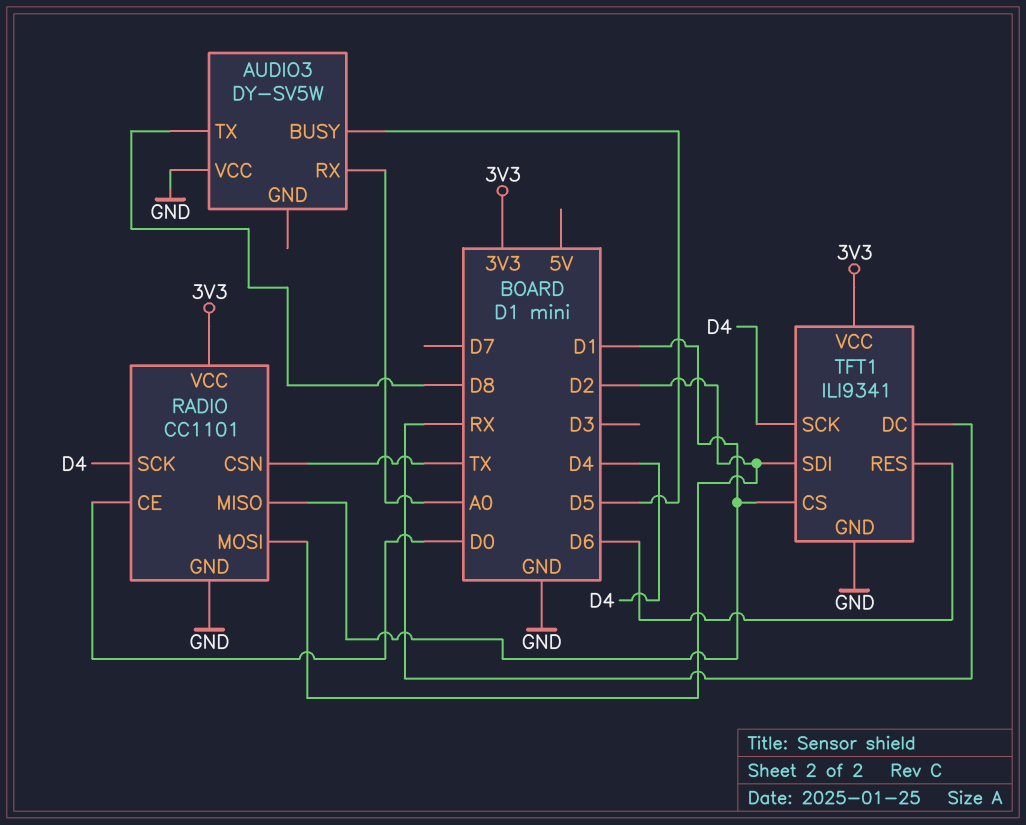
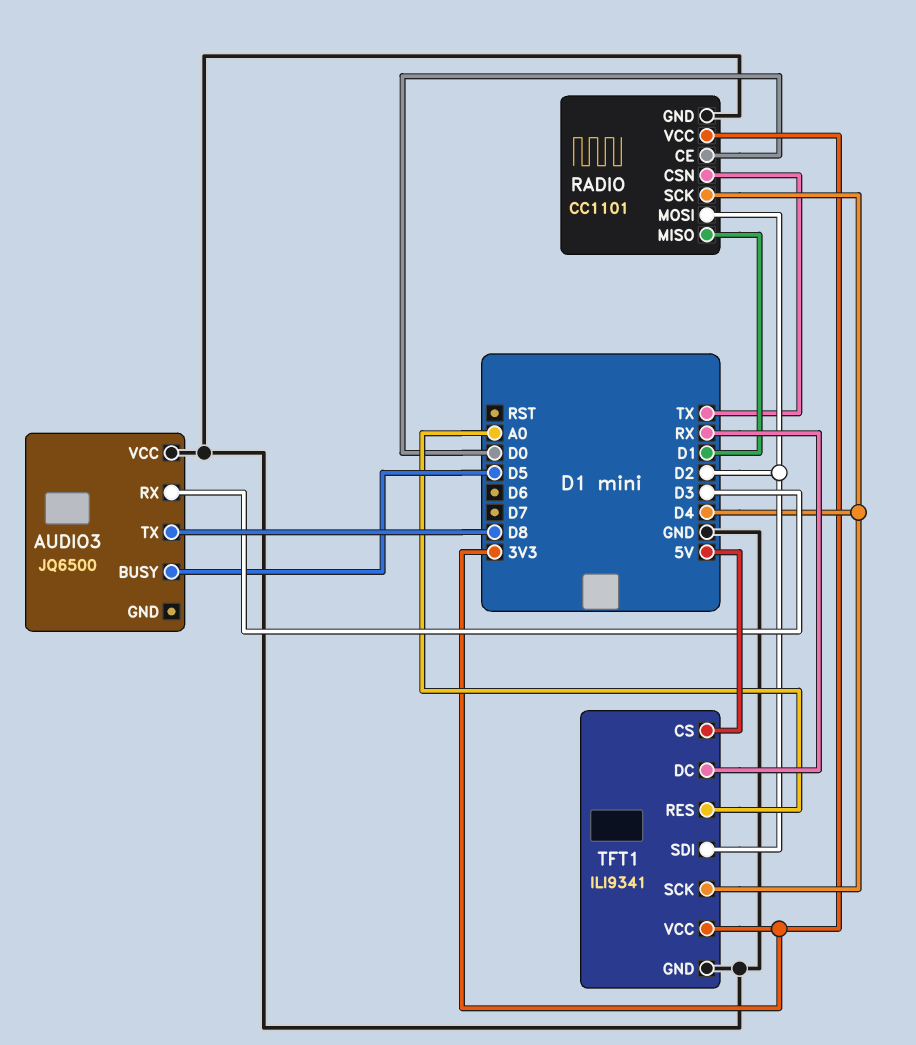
AUDIO3: DY-SV5W -> JQ6500
AUDIO3 pin RX: A0 -> D3
TFT1 pin CS: D1 -> 5V
TFT1 pin RES: D6 -> A0

